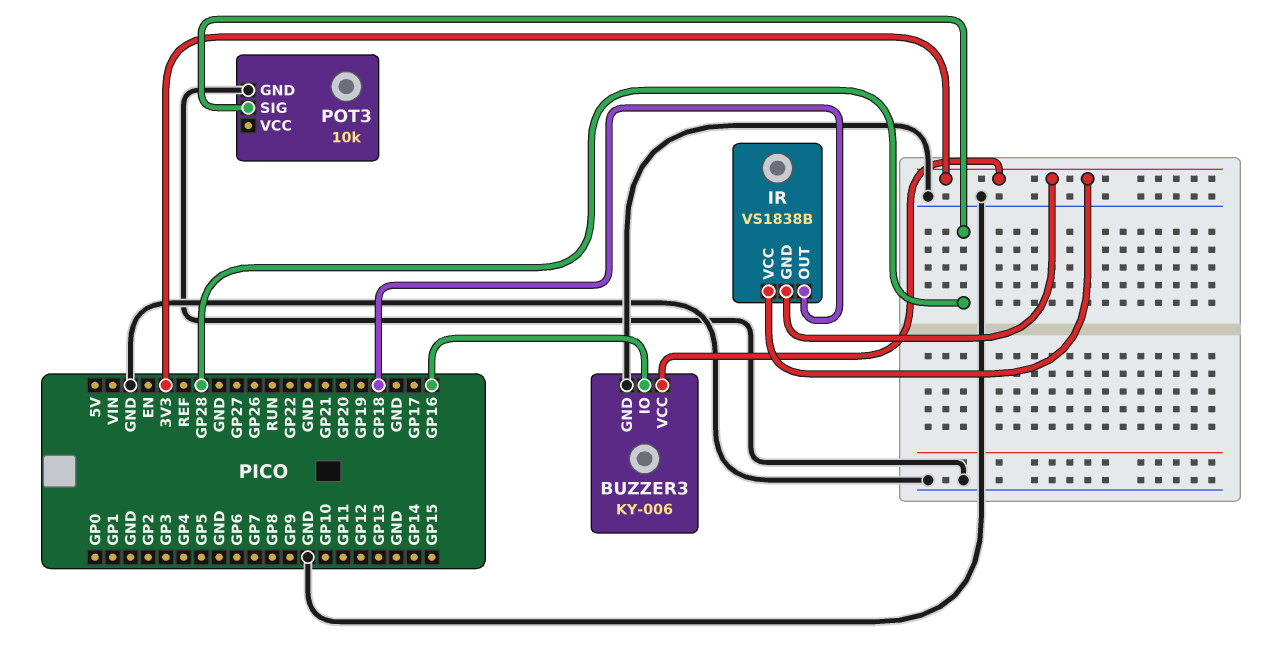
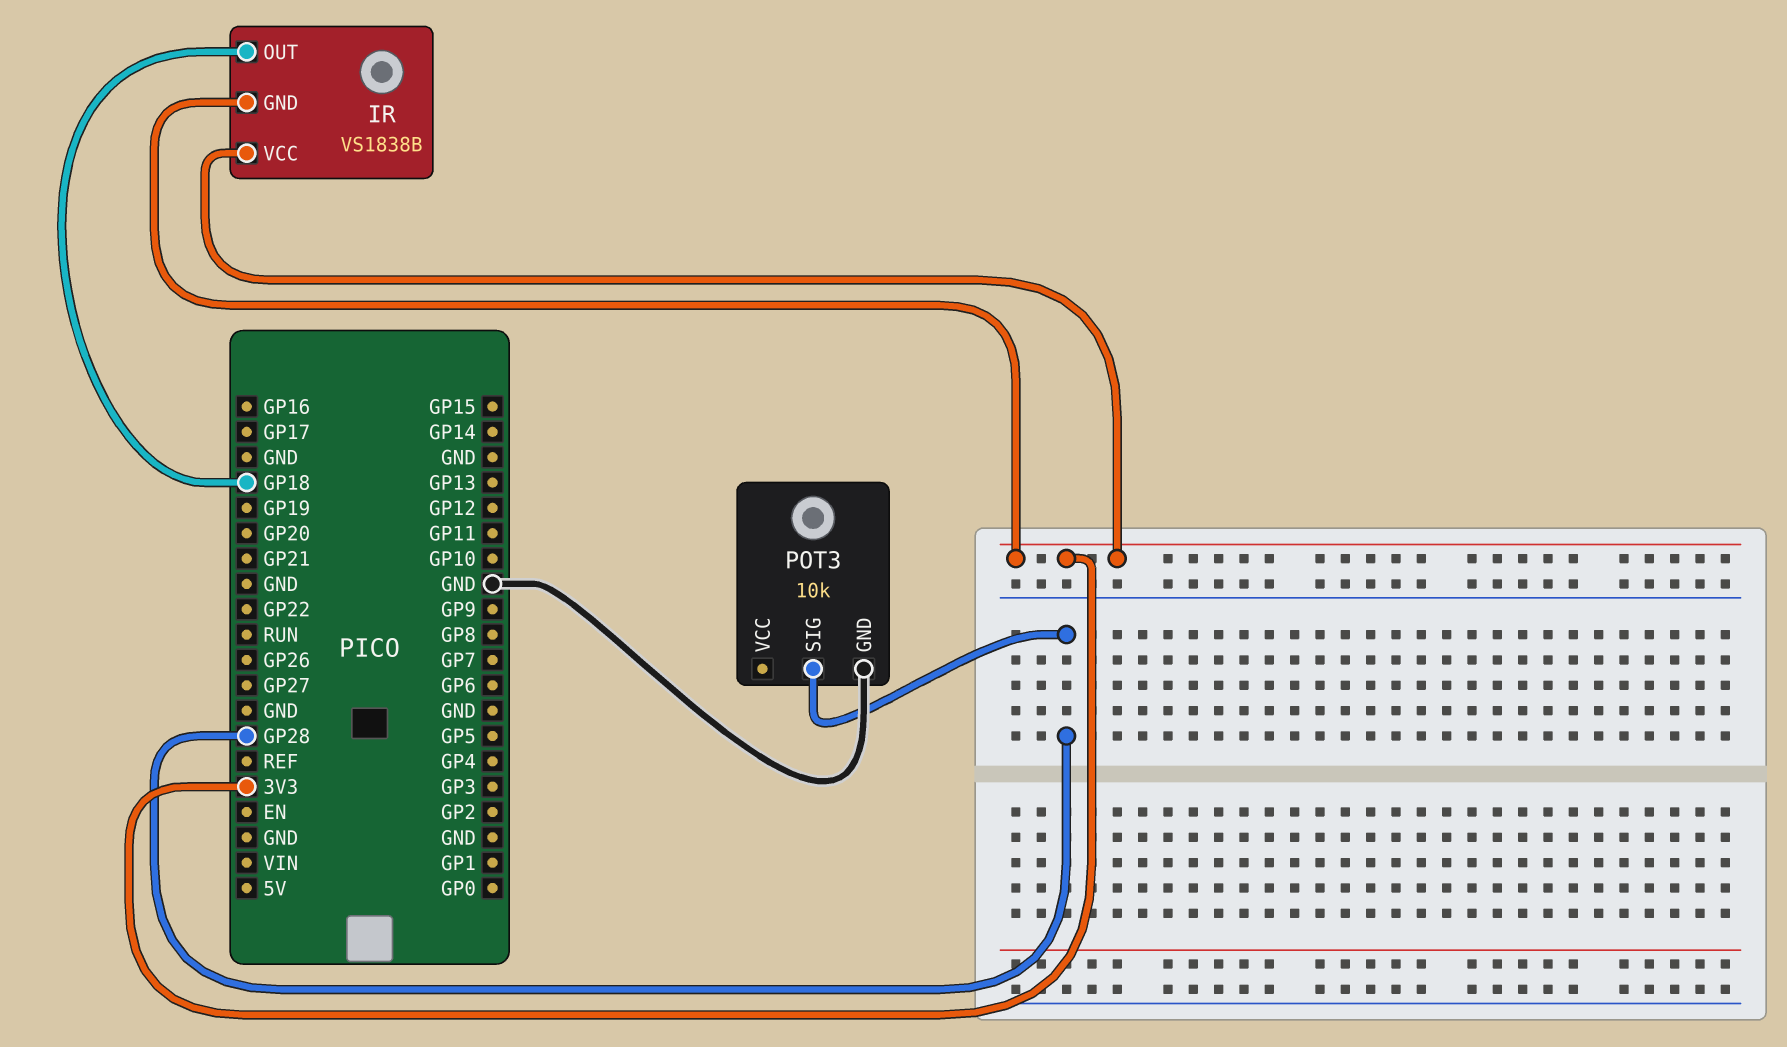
BUZZER3: KY-006 -> none
BUZZER3 pin GND: GND -> none
BUZZER3 pin IO: GP16 -> none
BUZZER3 pin VCC: 3V3 -> none

